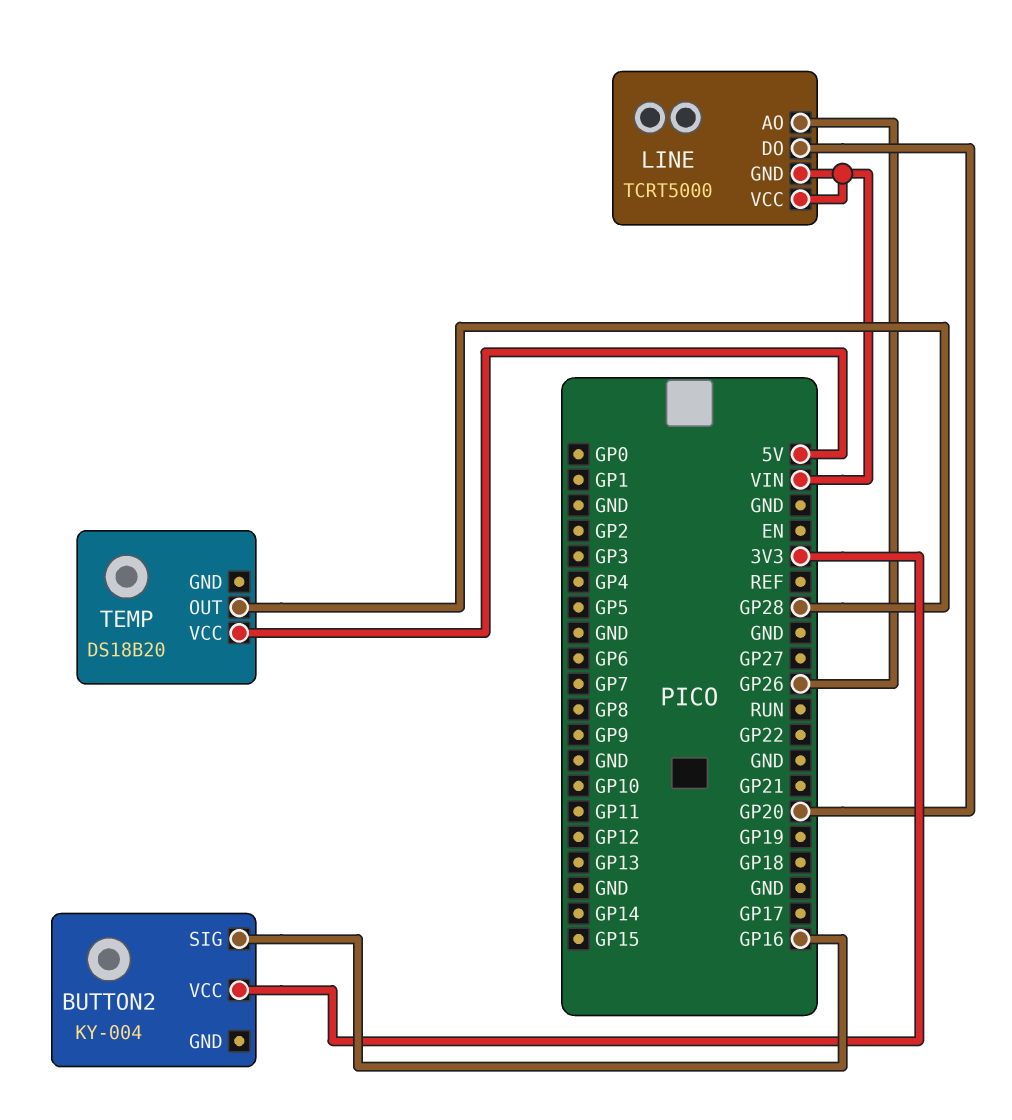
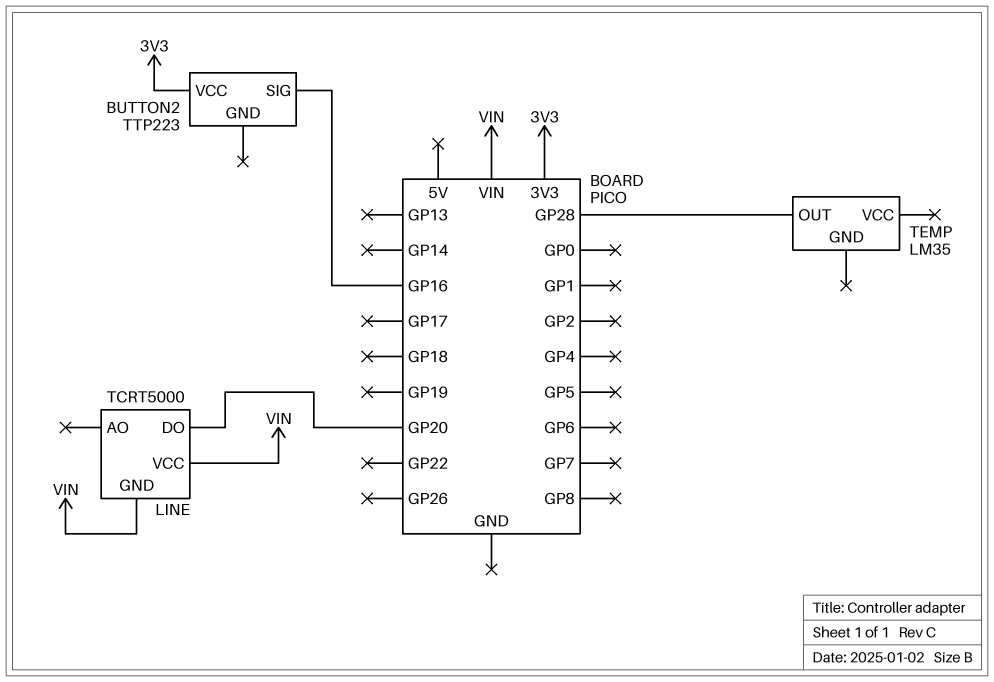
BUTTON2: KY-004 -> TTP223
LINE pin AO: GP26 -> none
TEMP: DS18B20 -> LM35
TEMP pin VCC: 5V -> none

